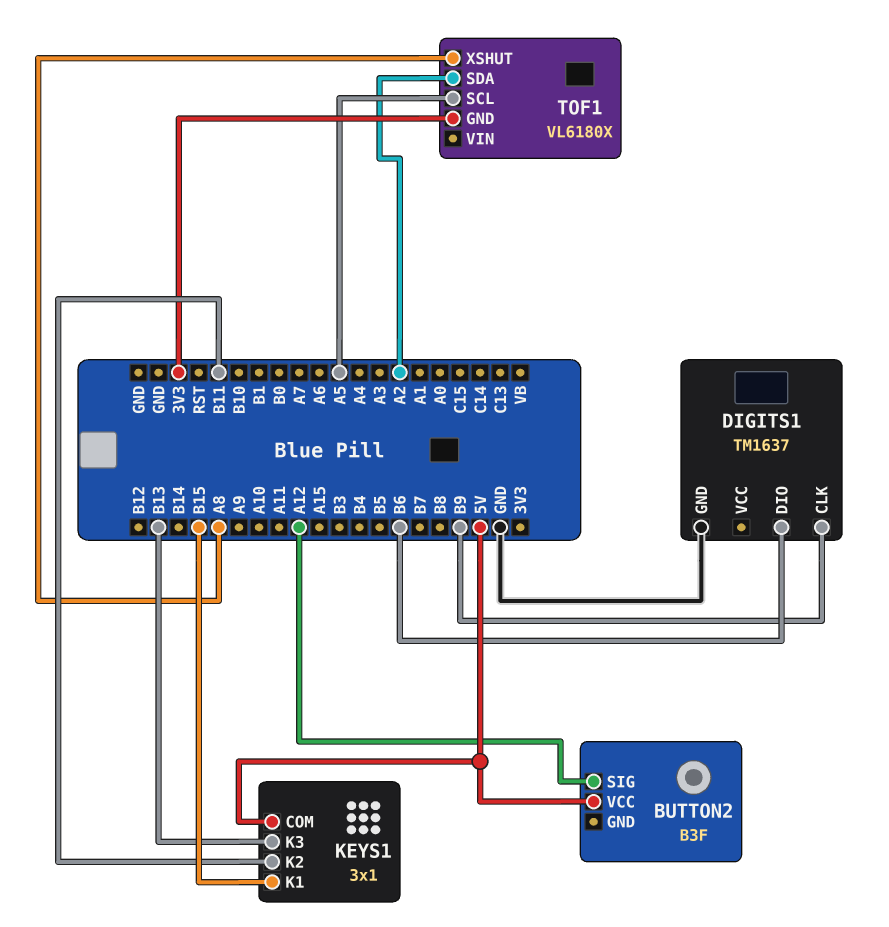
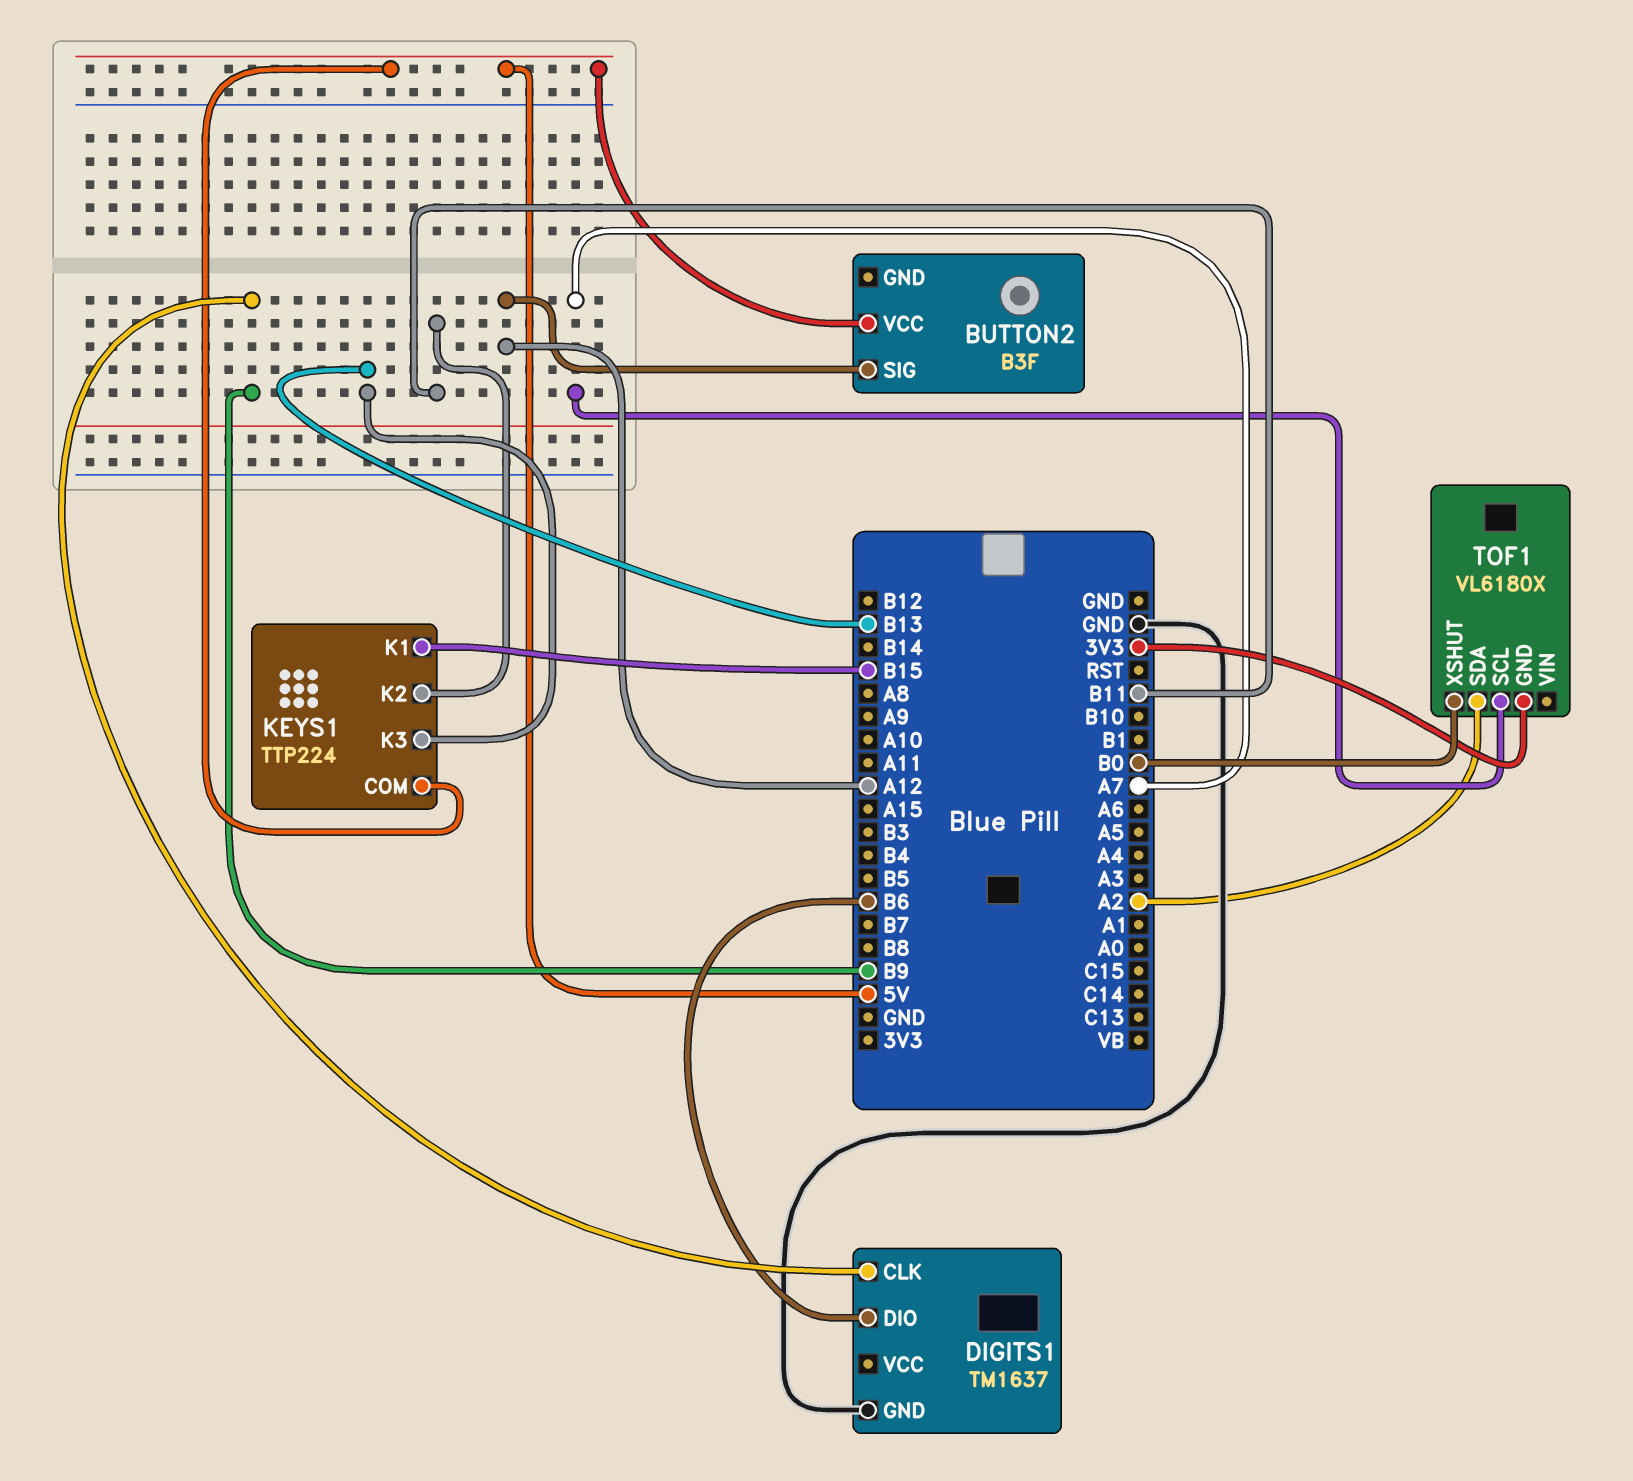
KEYS1: 3x1 -> TTP224
TOF1 pin SCL: A5 -> A7
TOF1 pin XSHUT: A8 -> B0

